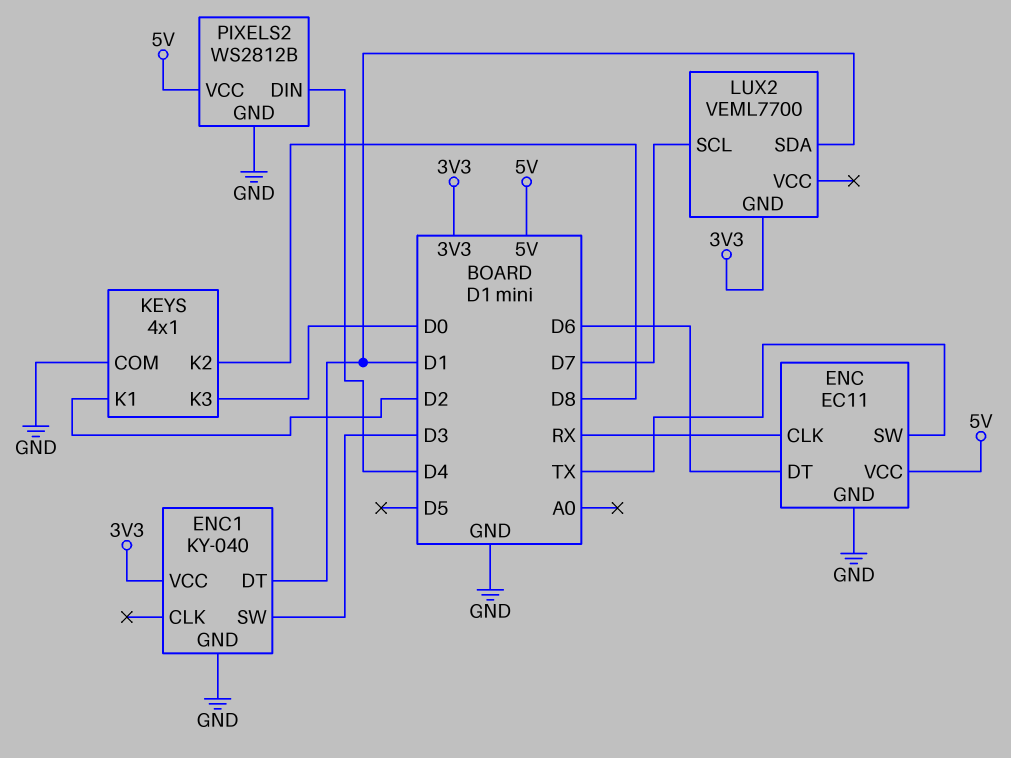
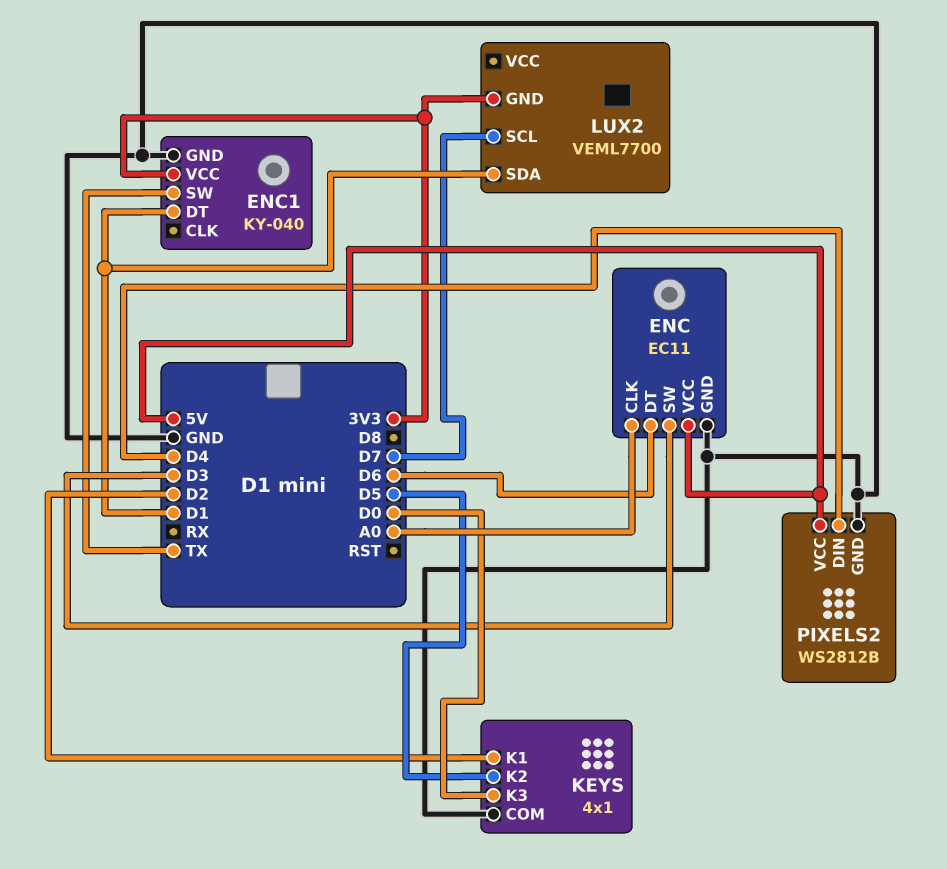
ENC pin CLK: RX -> A0
ENC pin SW: TX -> D3
ENC1 pin SW: D3 -> TX
KEYS pin K2: D8 -> D5

